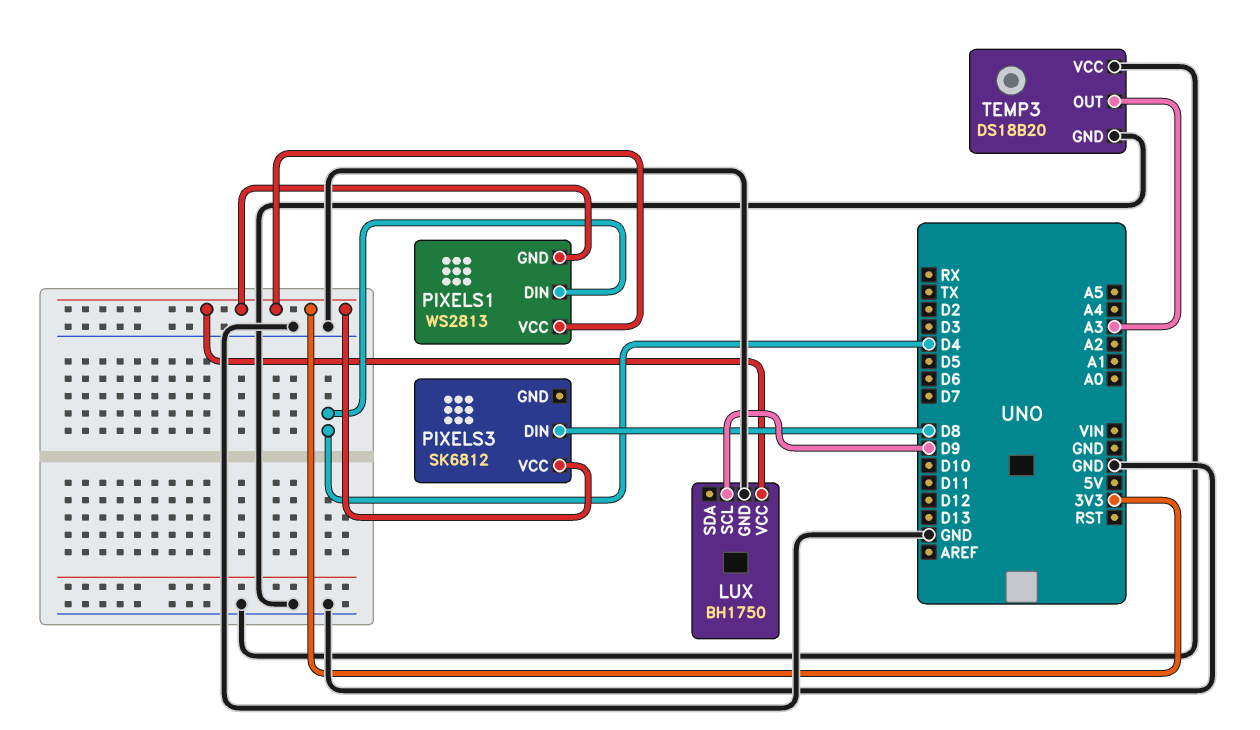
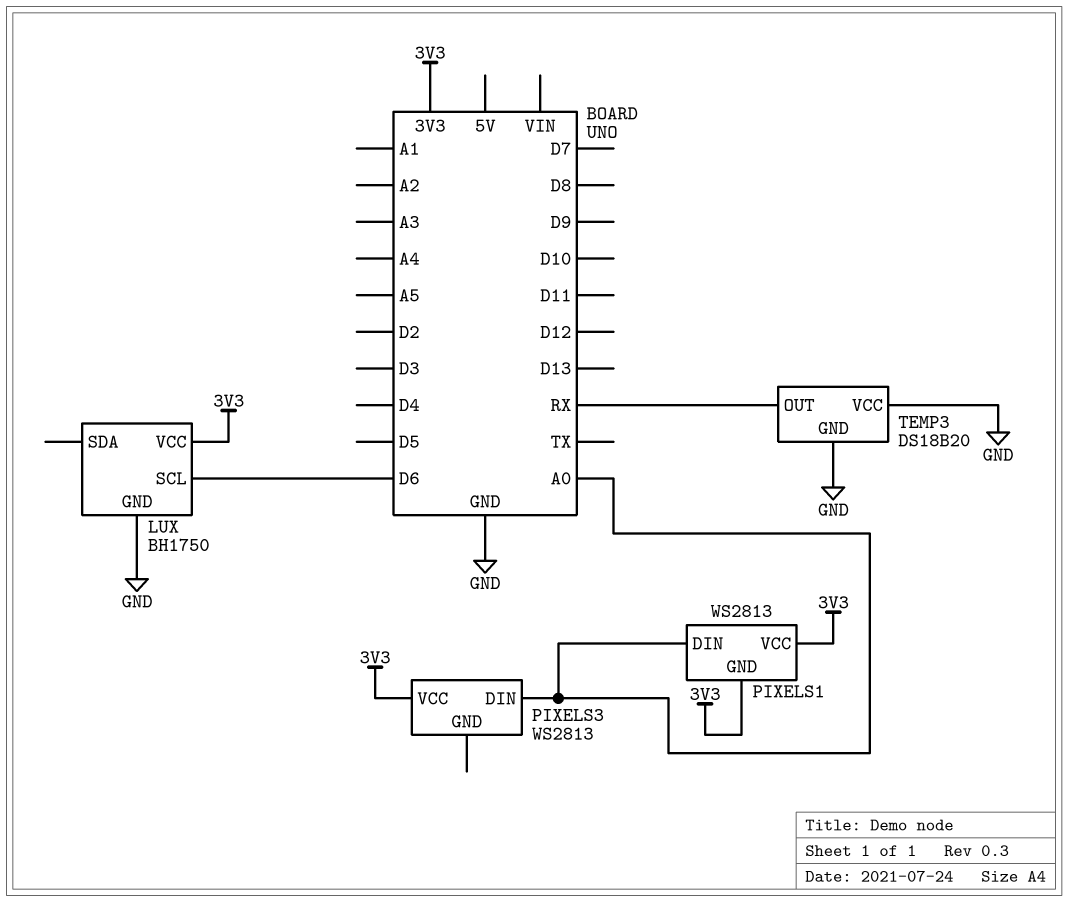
LUX pin SCL: D9 -> D6
PIXELS1 pin DIN: D4 -> A0
PIXELS3: SK6812 -> WS2813
PIXELS3 pin DIN: D8 -> A0
TEMP3 pin OUT: A3 -> RX

